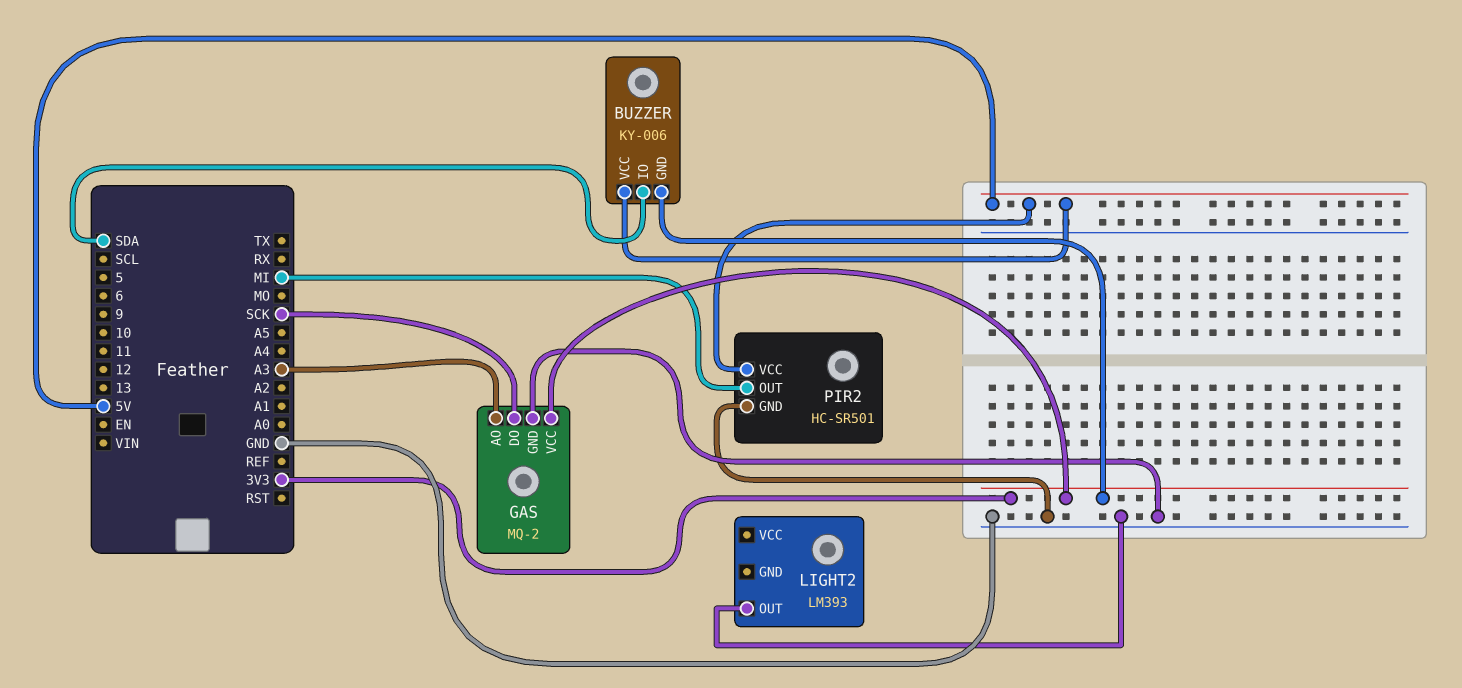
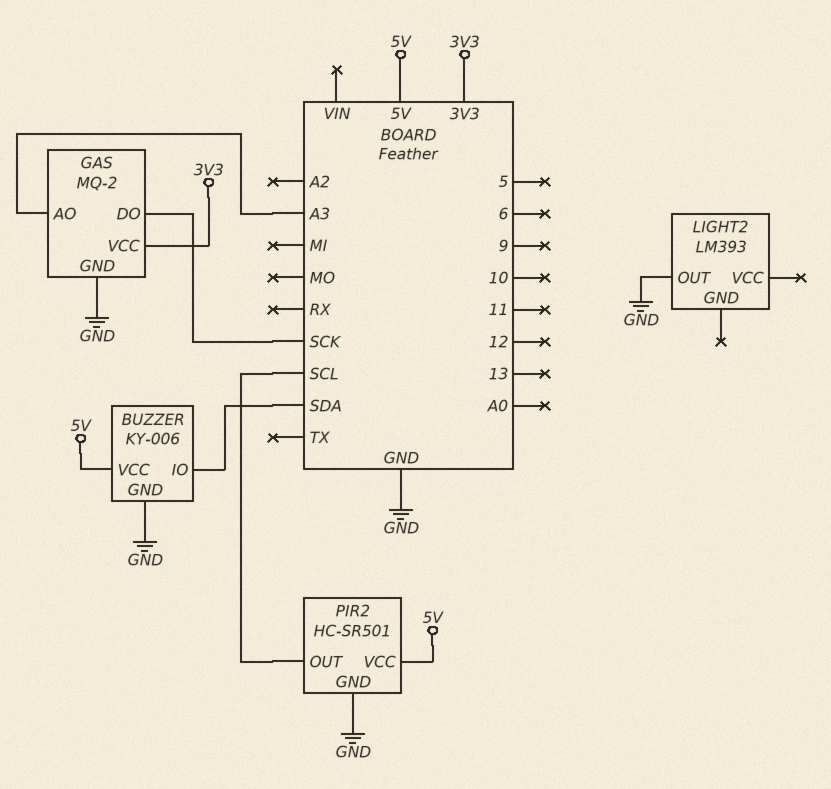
BUZZER pin GND: 3V3 -> GND
PIR2 pin OUT: MI -> SCL

